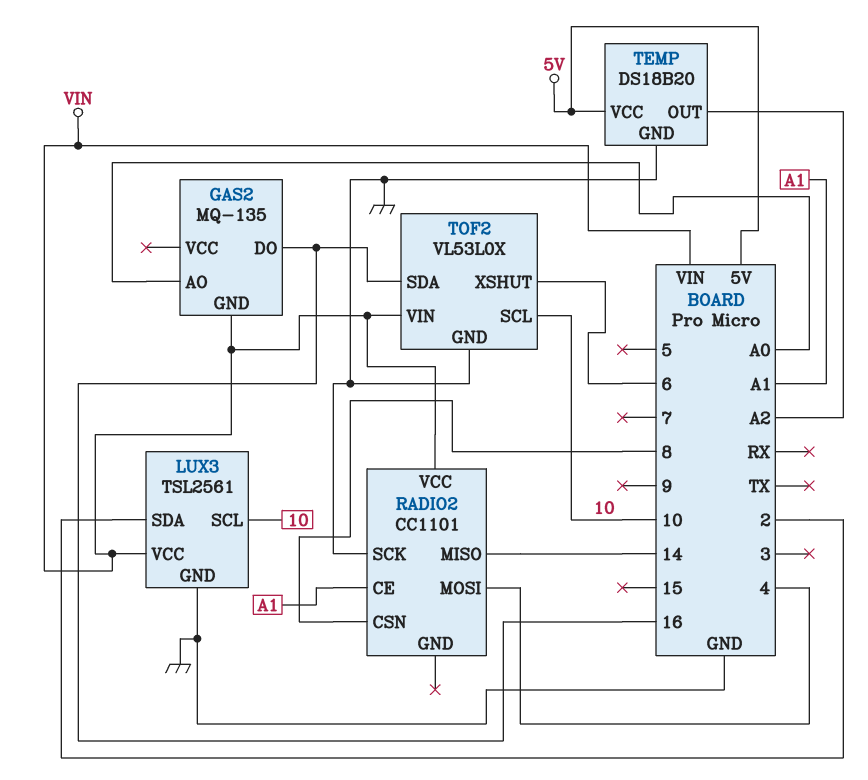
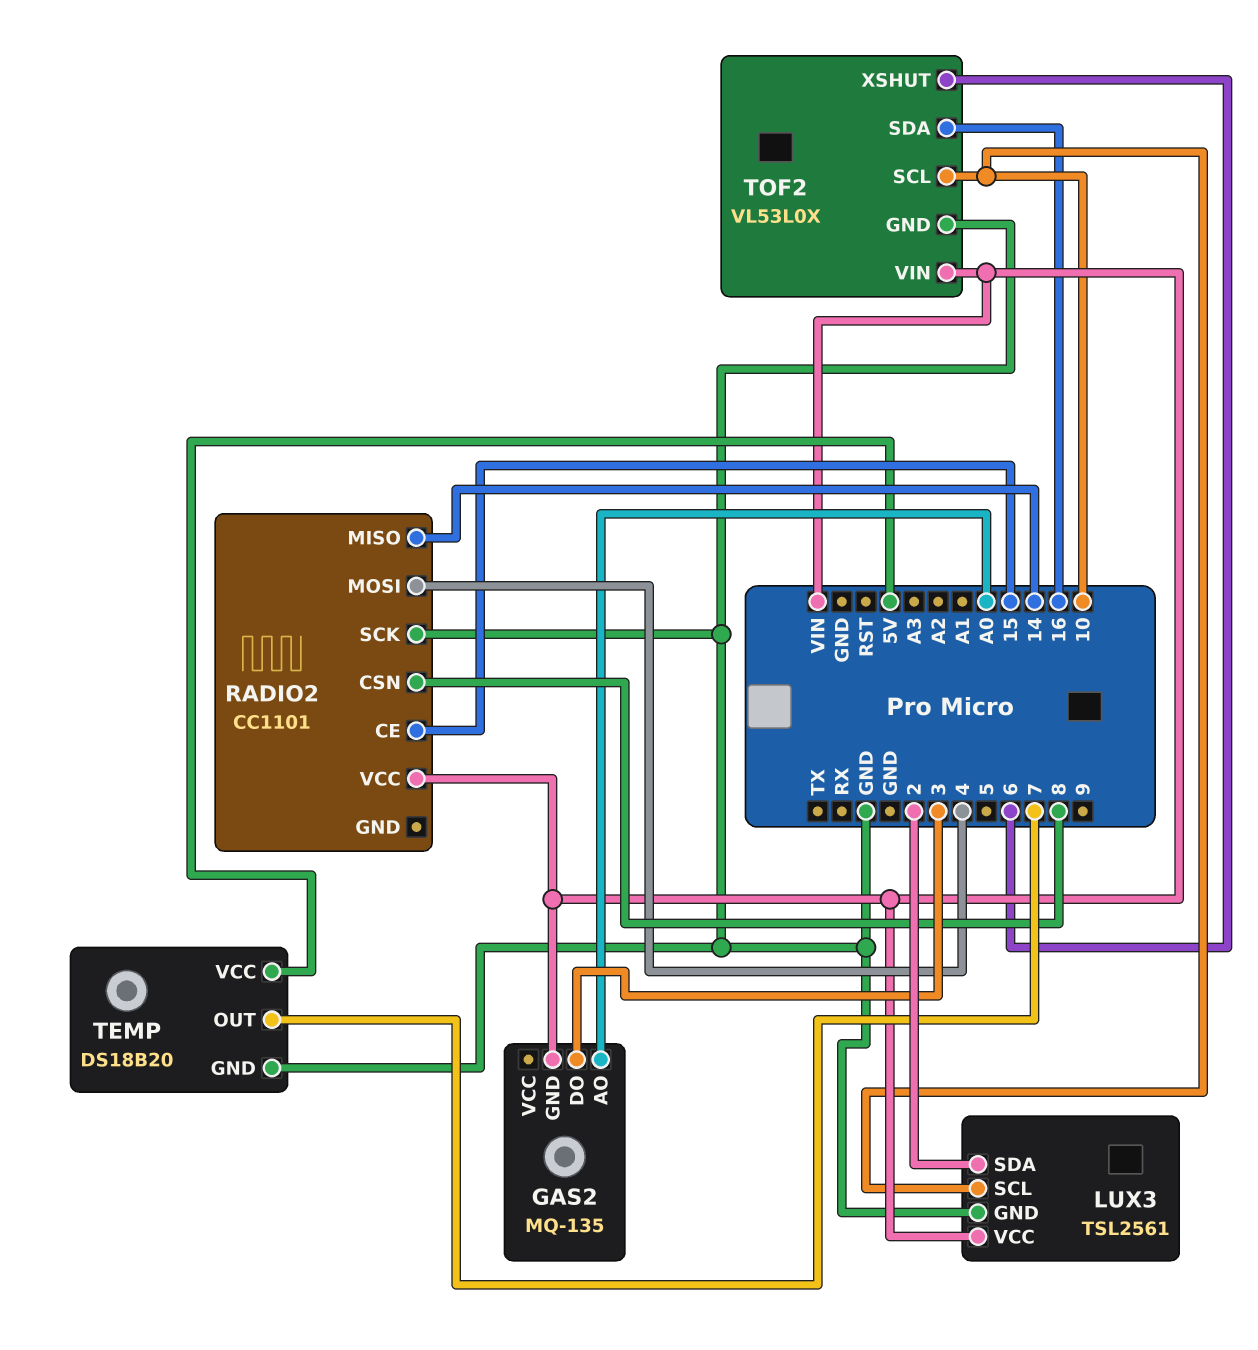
GAS2 pin DO: 16 -> 3
RADIO2 pin CE: A1 -> 15
TEMP pin OUT: A2 -> 7

